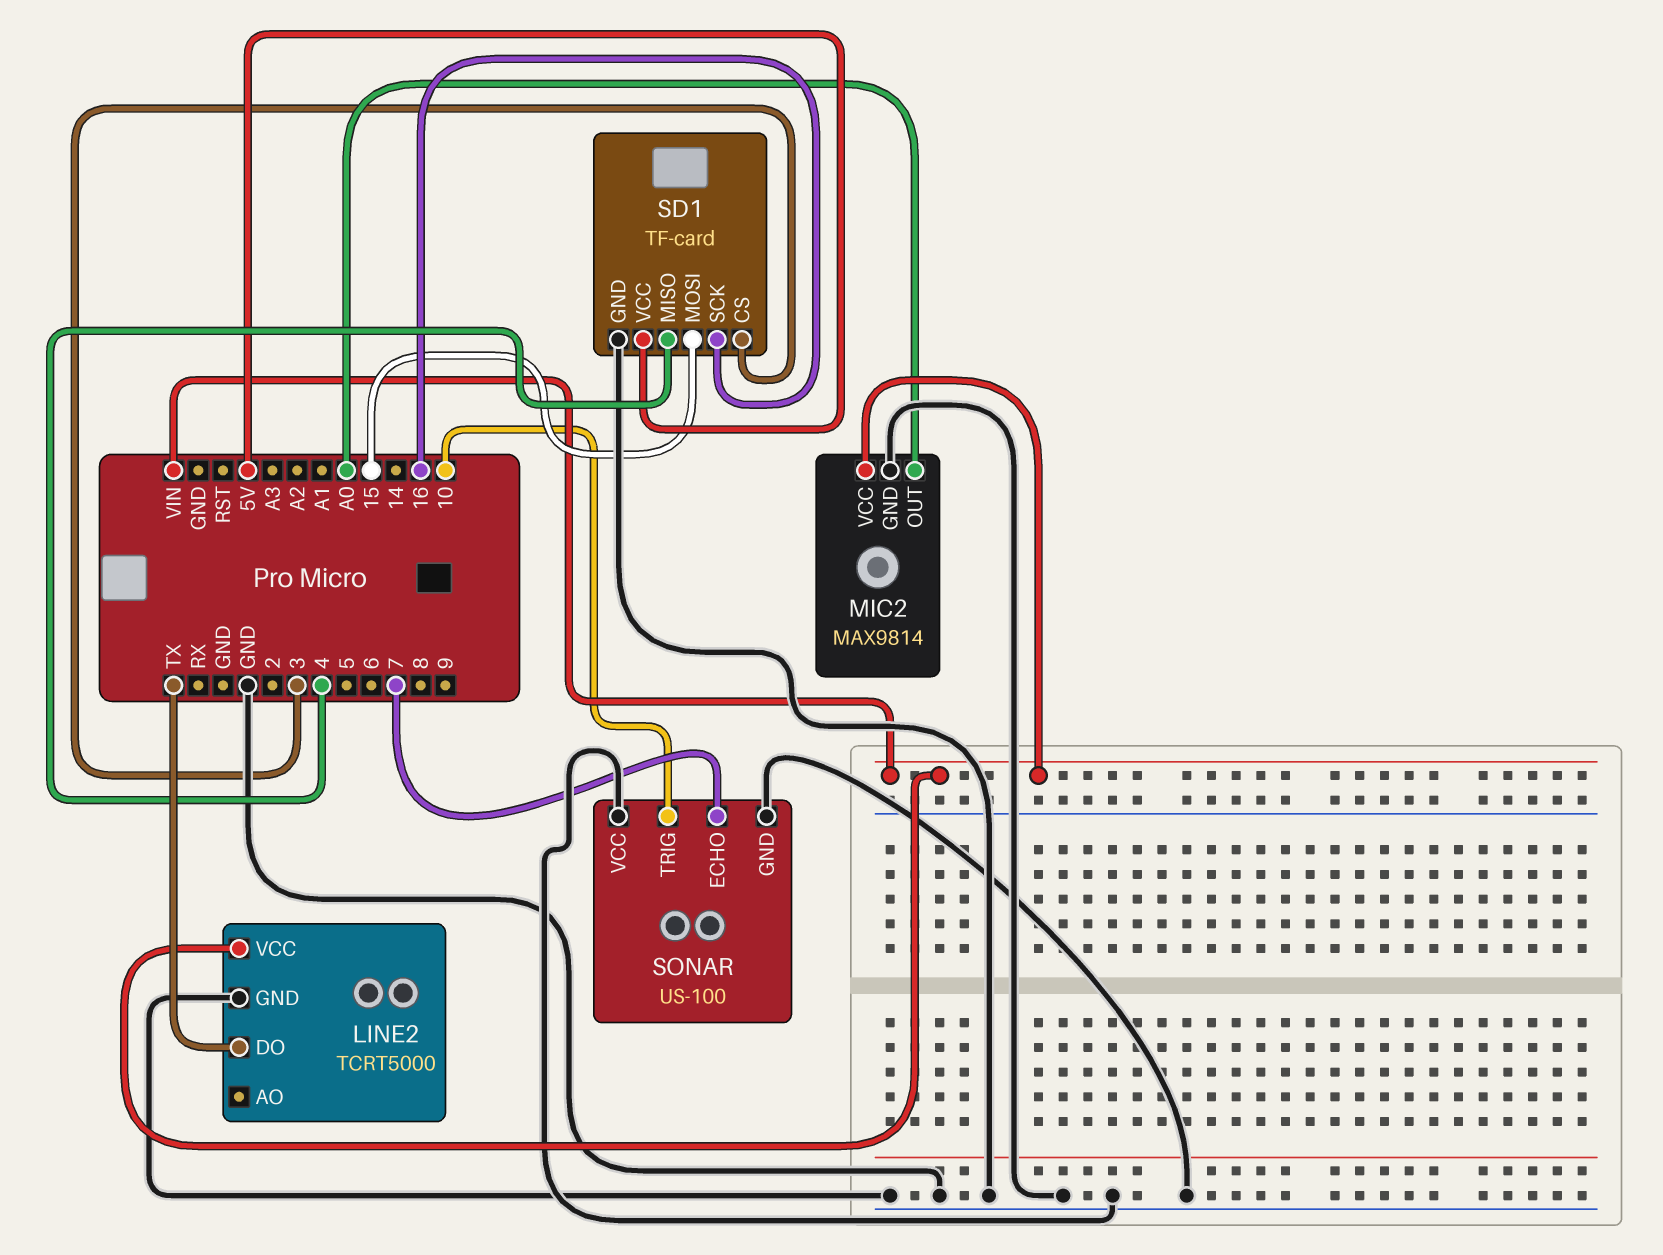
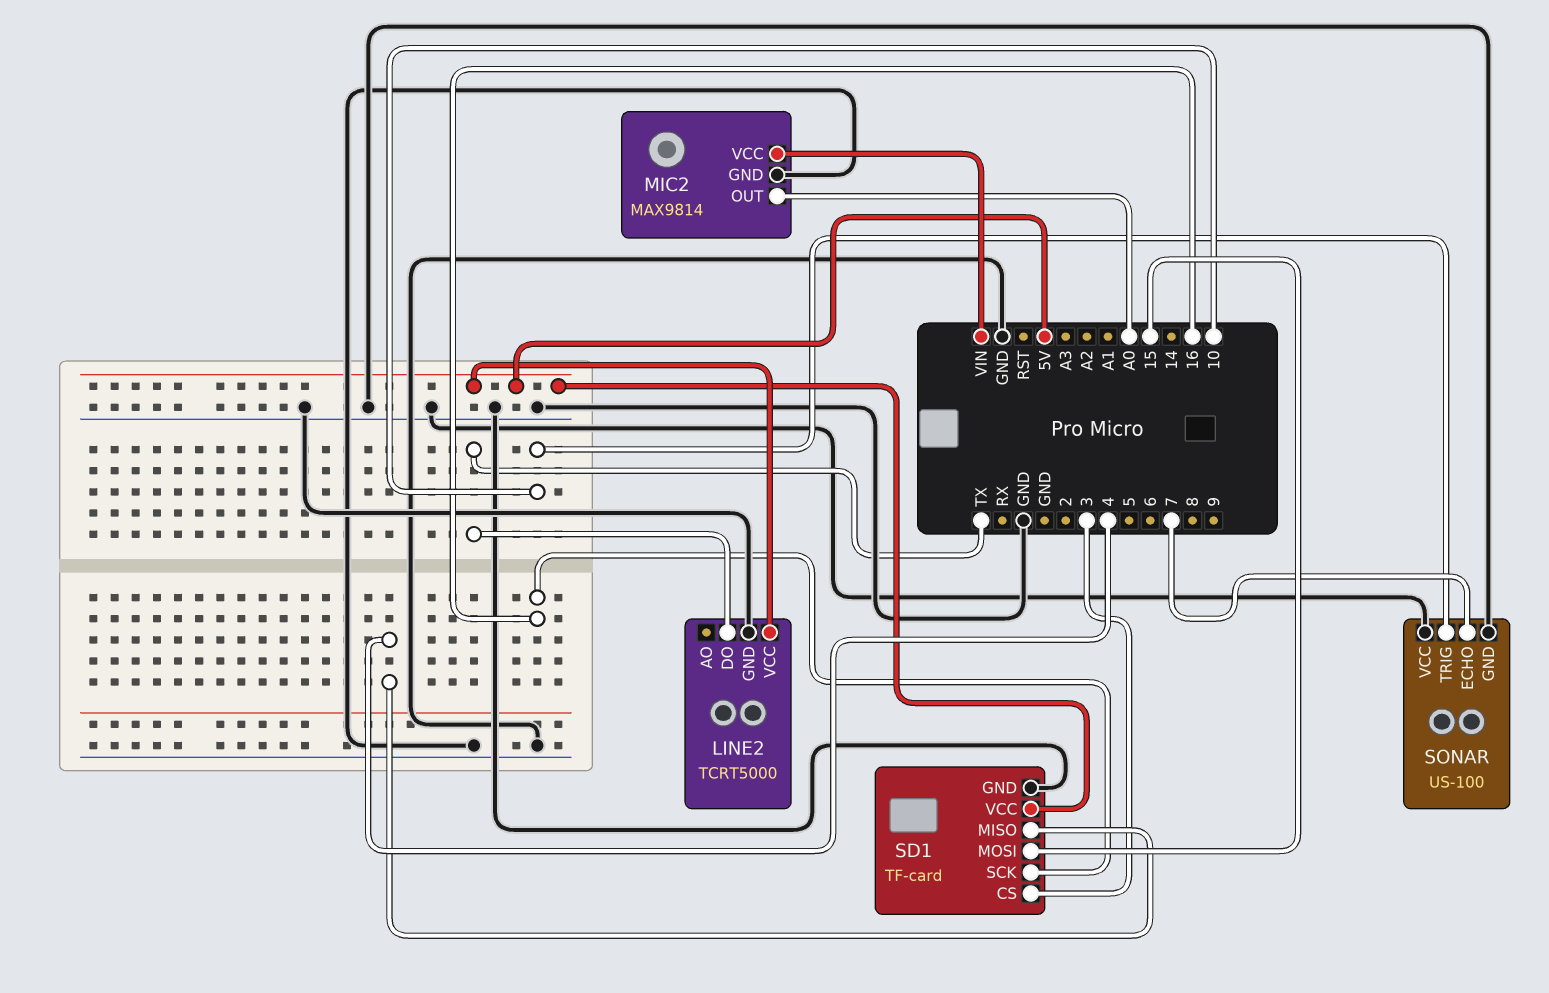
LINE2 pin VCC: VIN -> 5V

